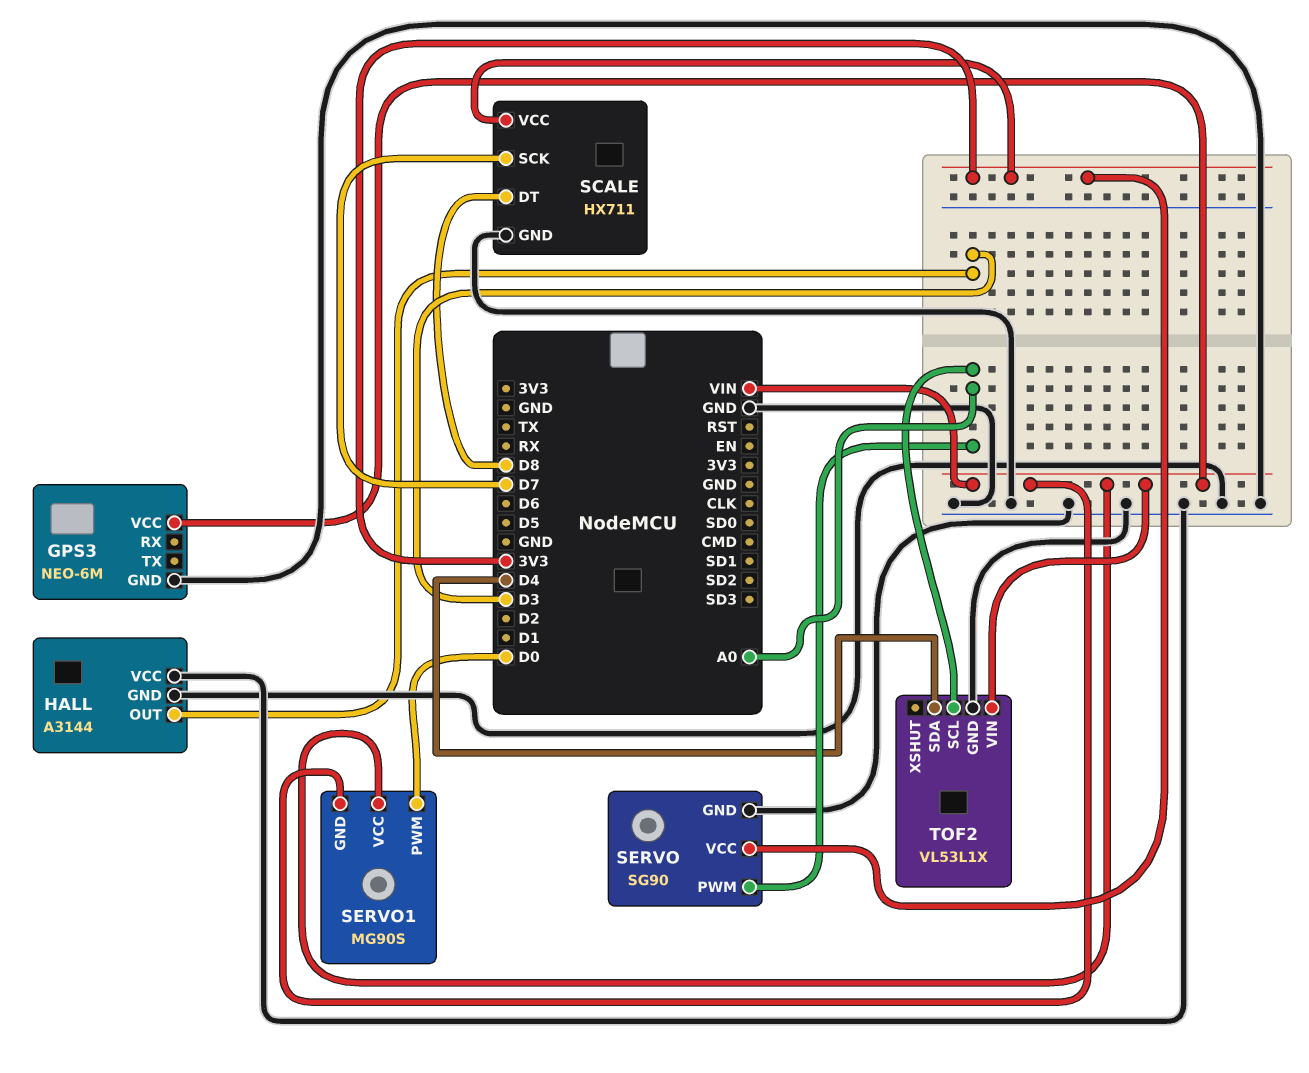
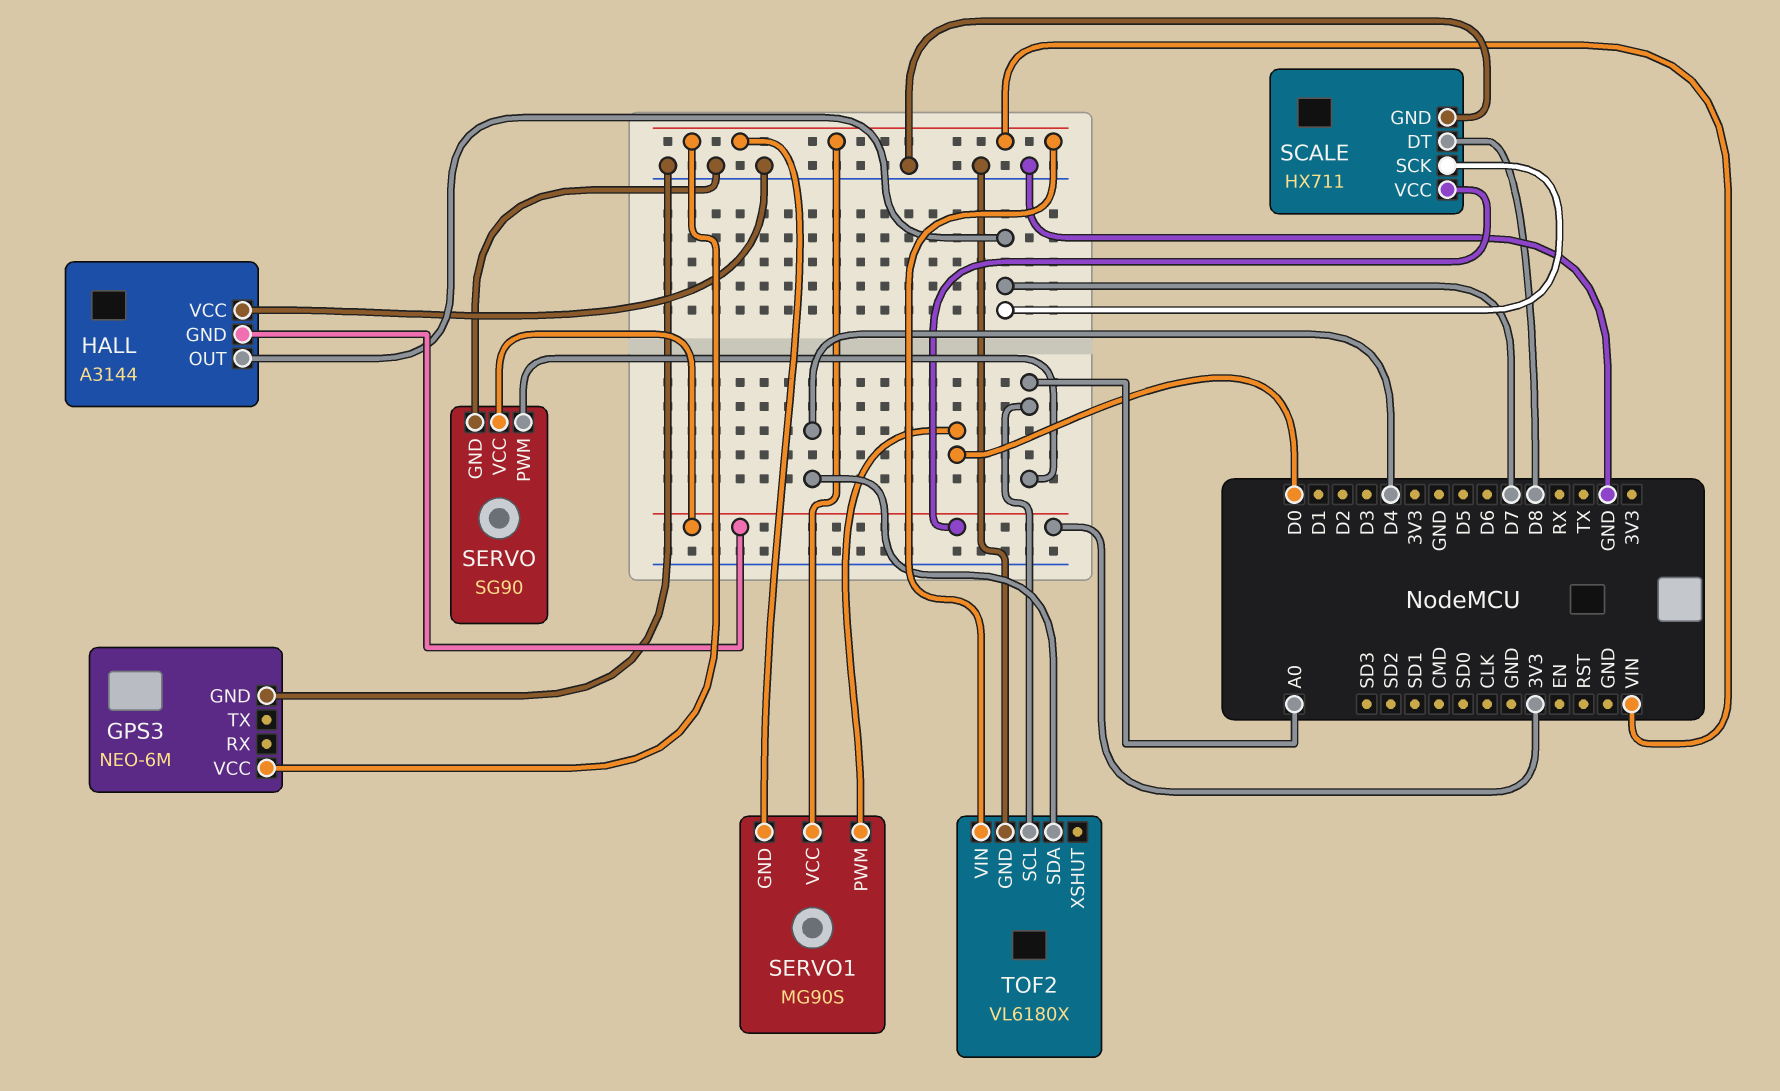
HALL pin GND: GND -> 3V3
HALL pin OUT: D3 -> D7
TOF2: VL53L1X -> VL6180X

